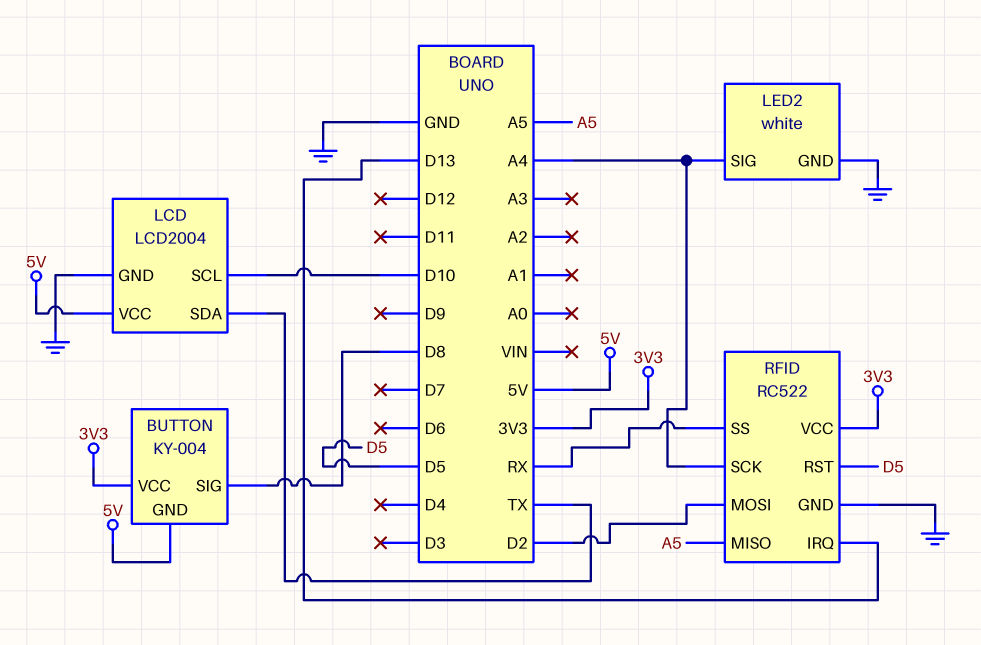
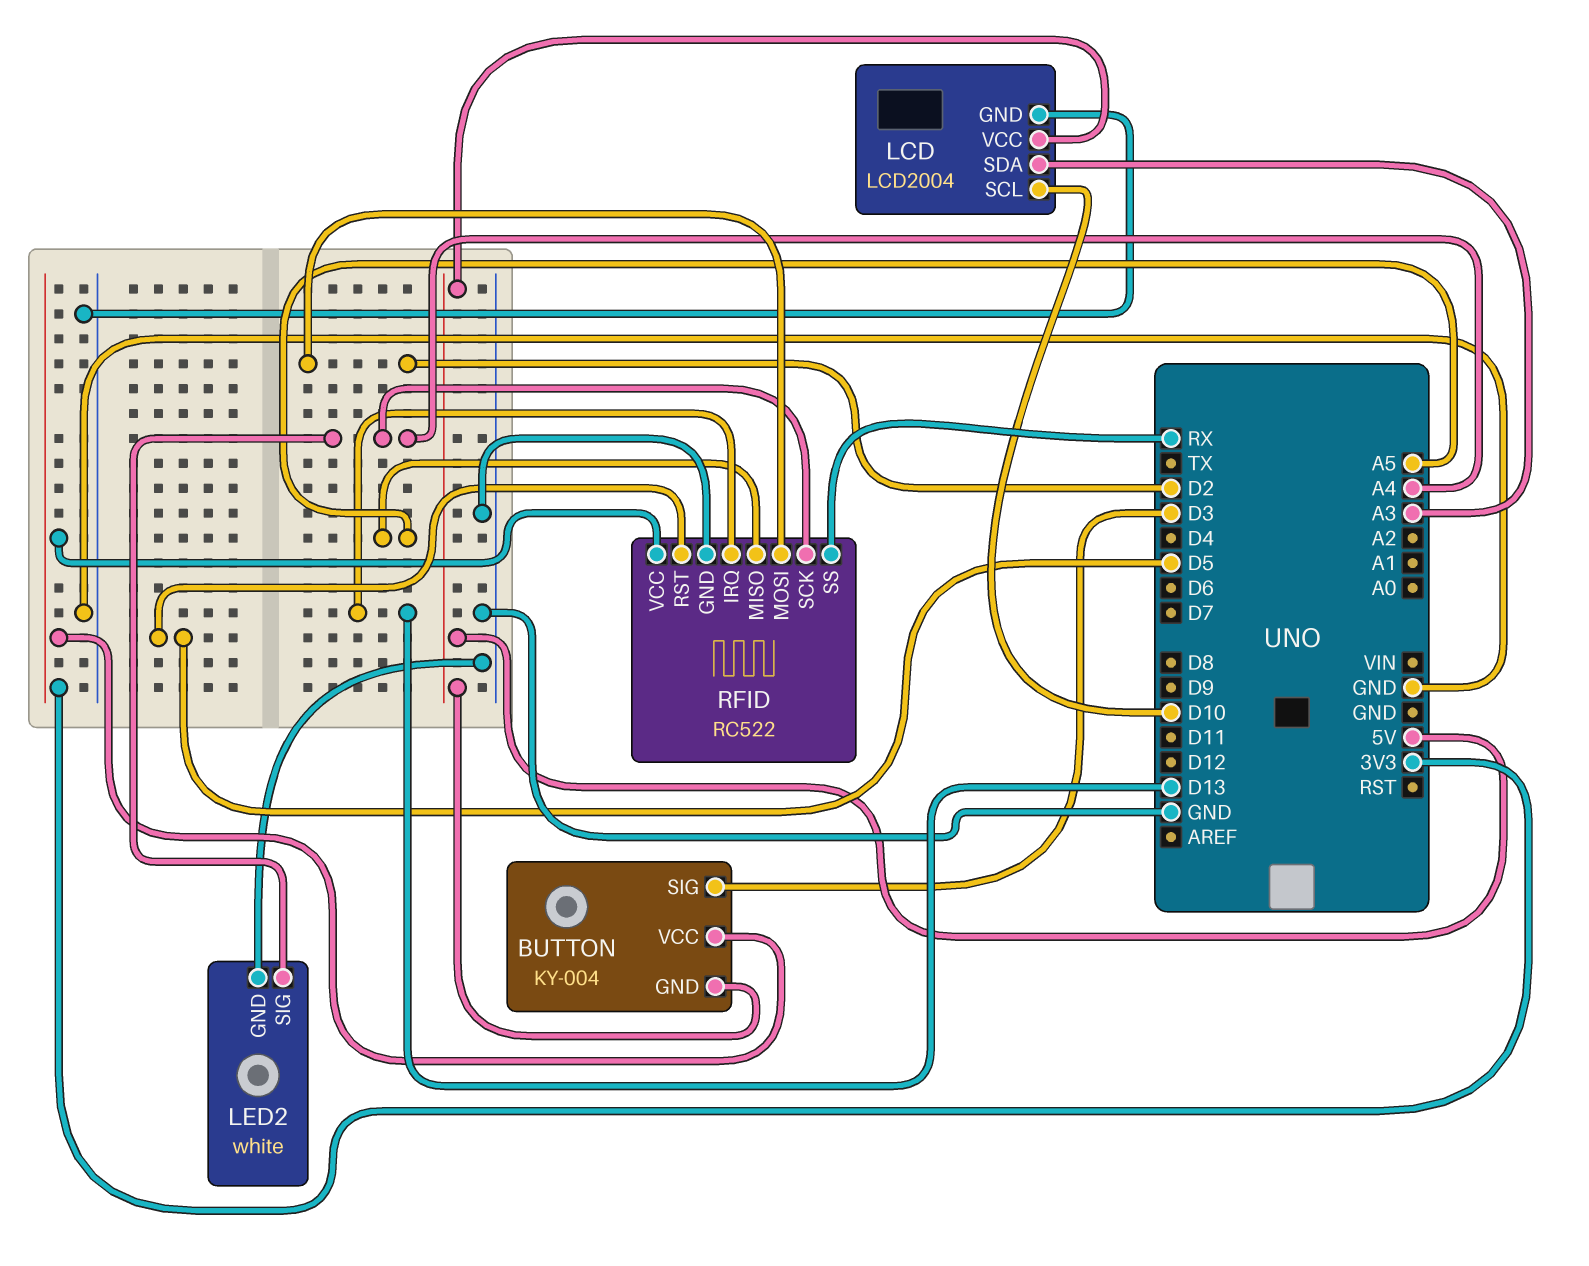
BUTTON pin SIG: D8 -> D3
LCD pin SDA: TX -> A3

